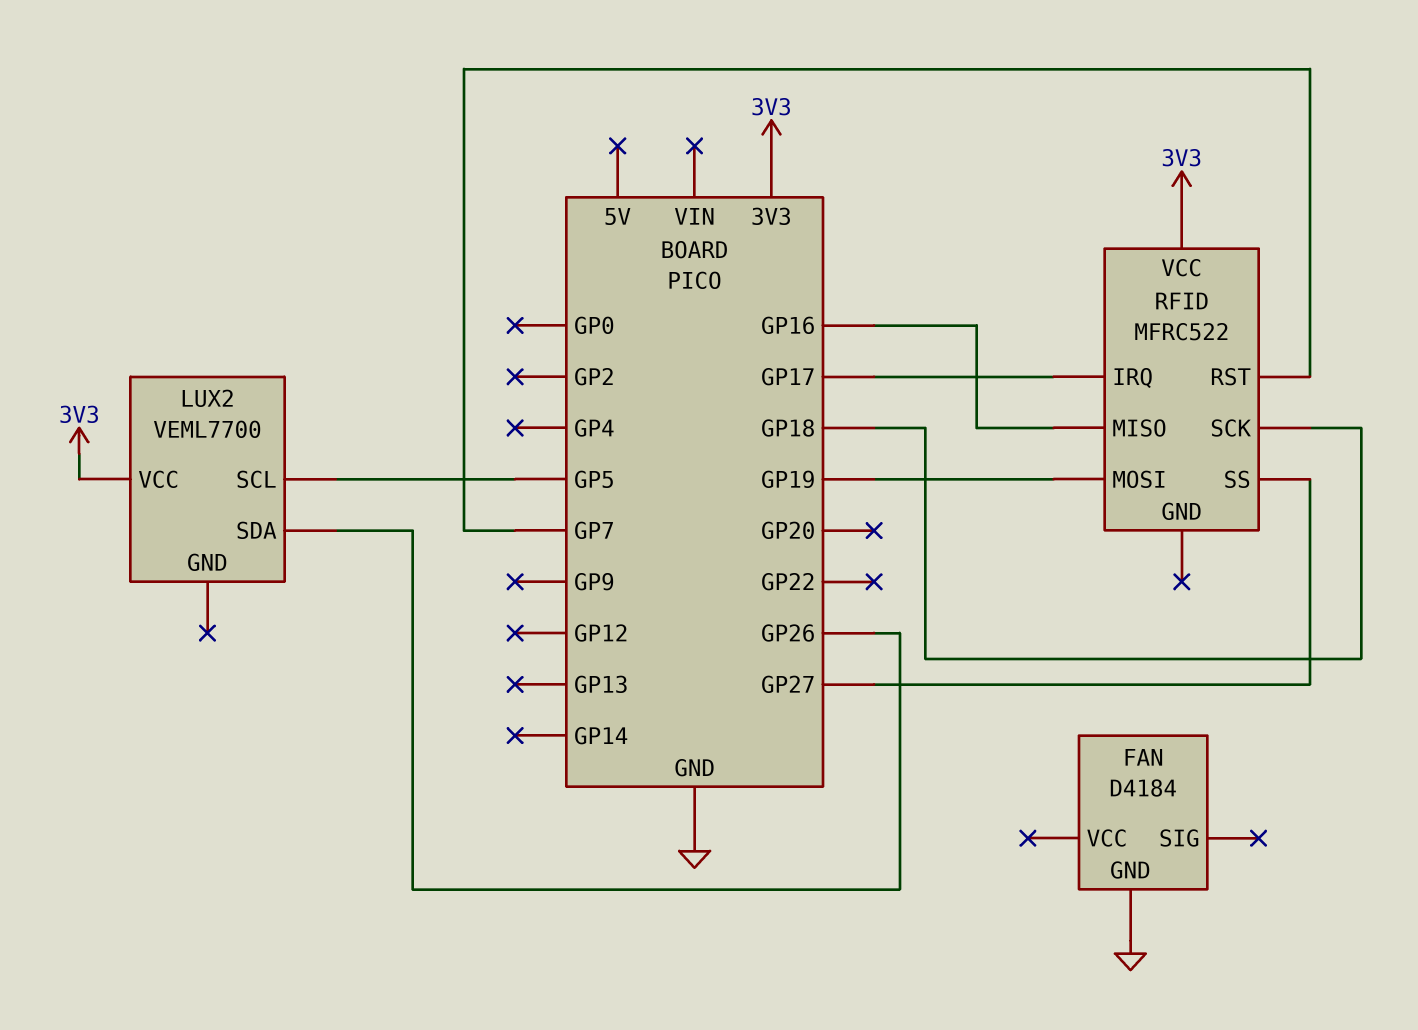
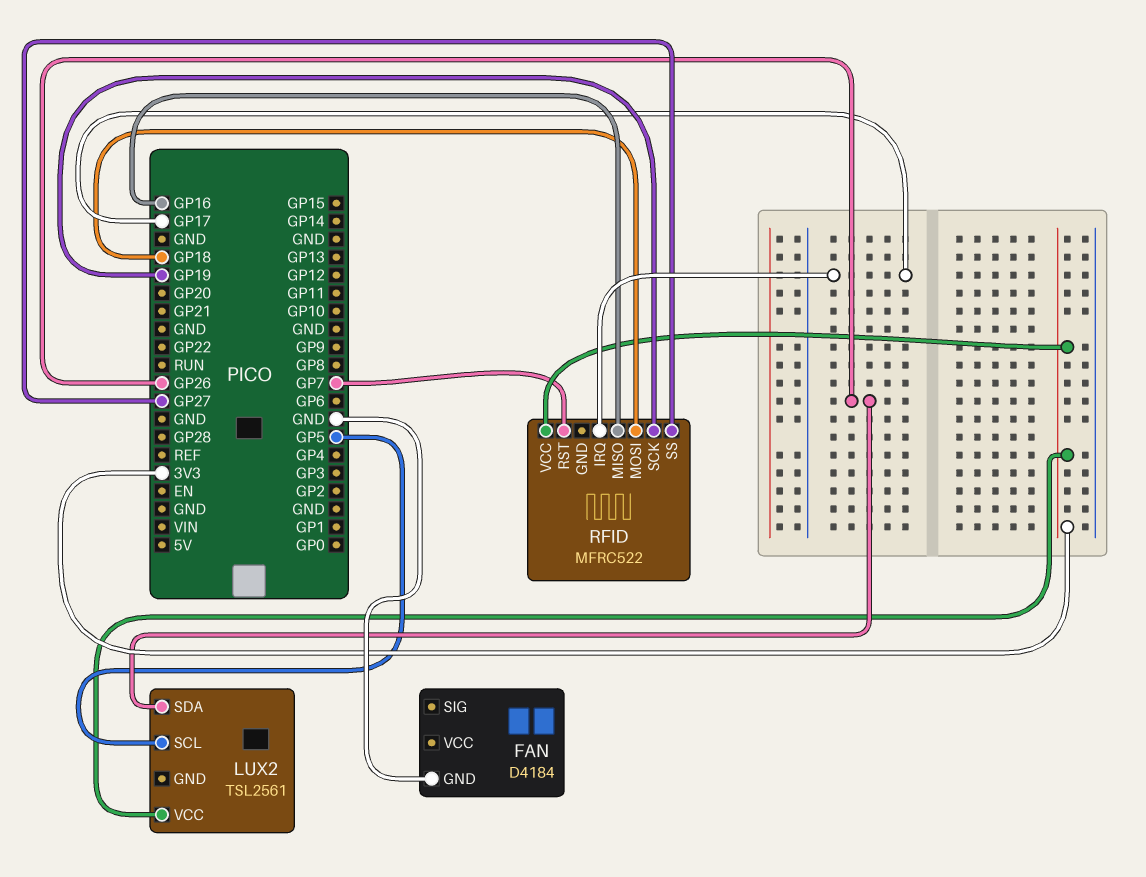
LUX2: VEML7700 -> TSL2561
RFID pin MOSI: GP19 -> GP18
RFID pin SCK: GP18 -> GP19

